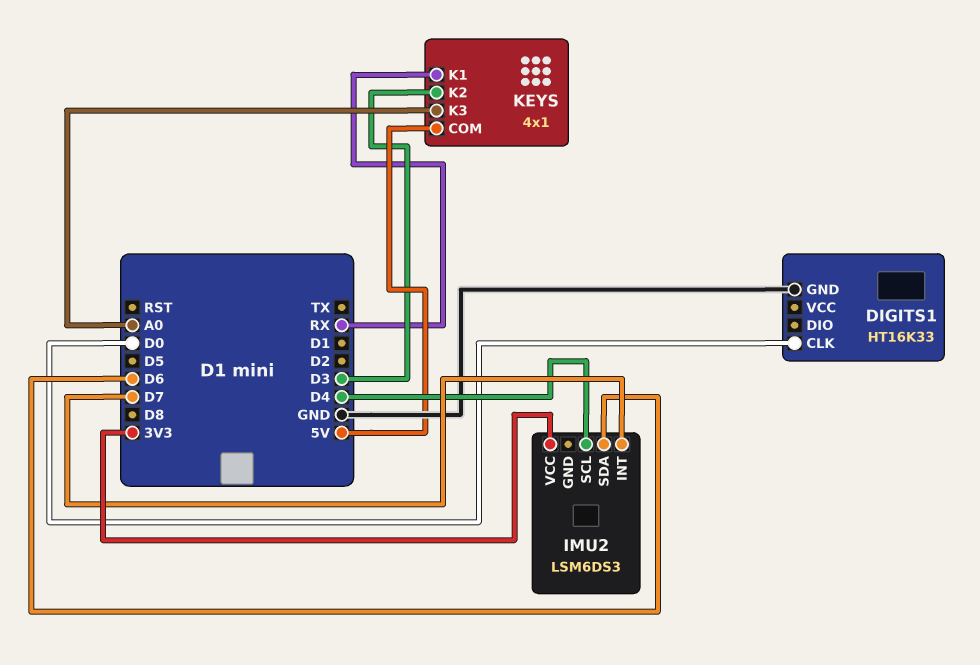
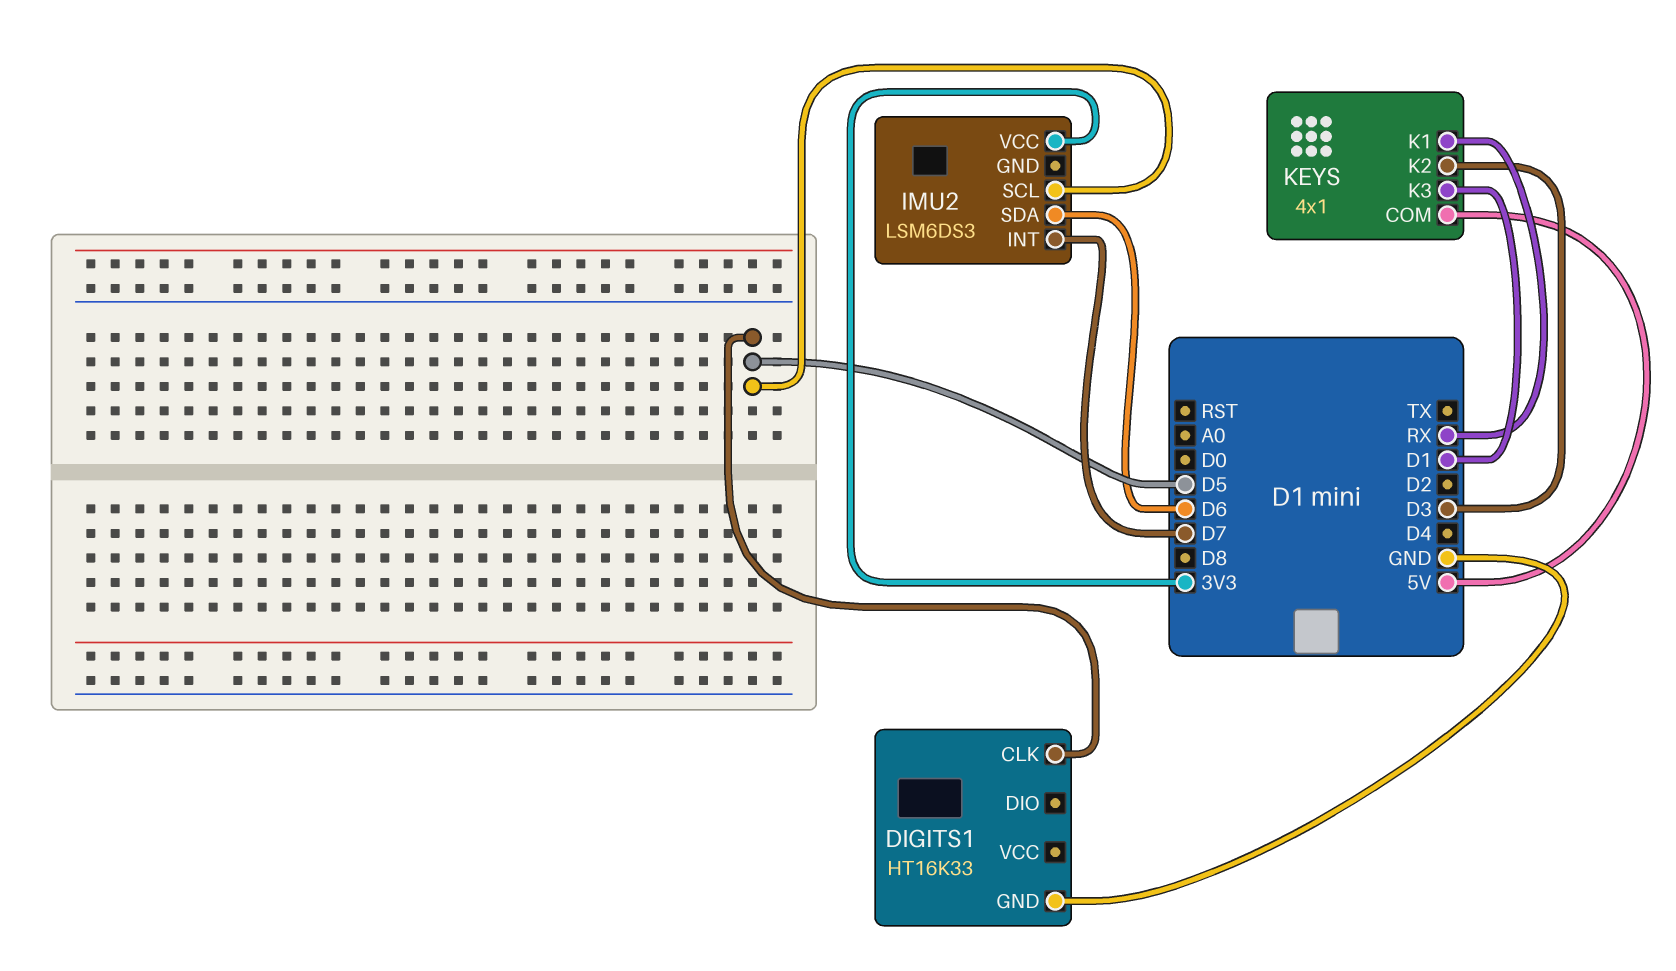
DIGITS1 pin CLK: D0 -> D5
IMU2 pin SCL: D4 -> D5
KEYS pin K3: A0 -> D1

